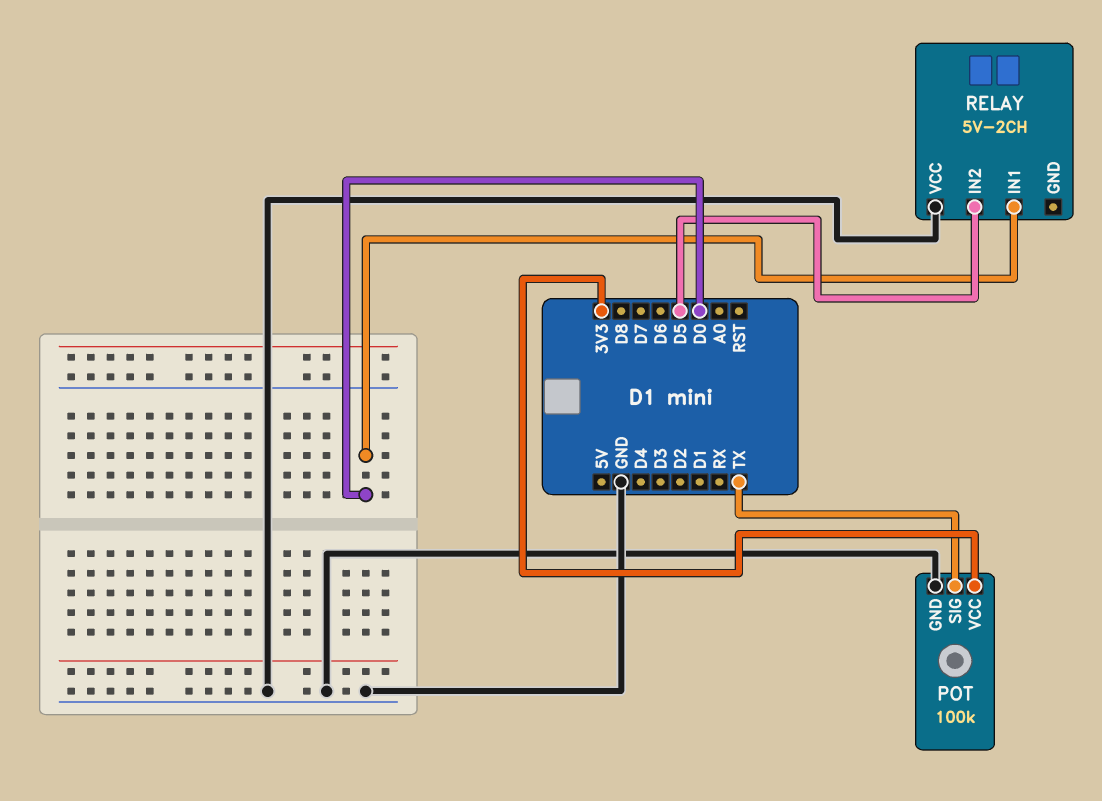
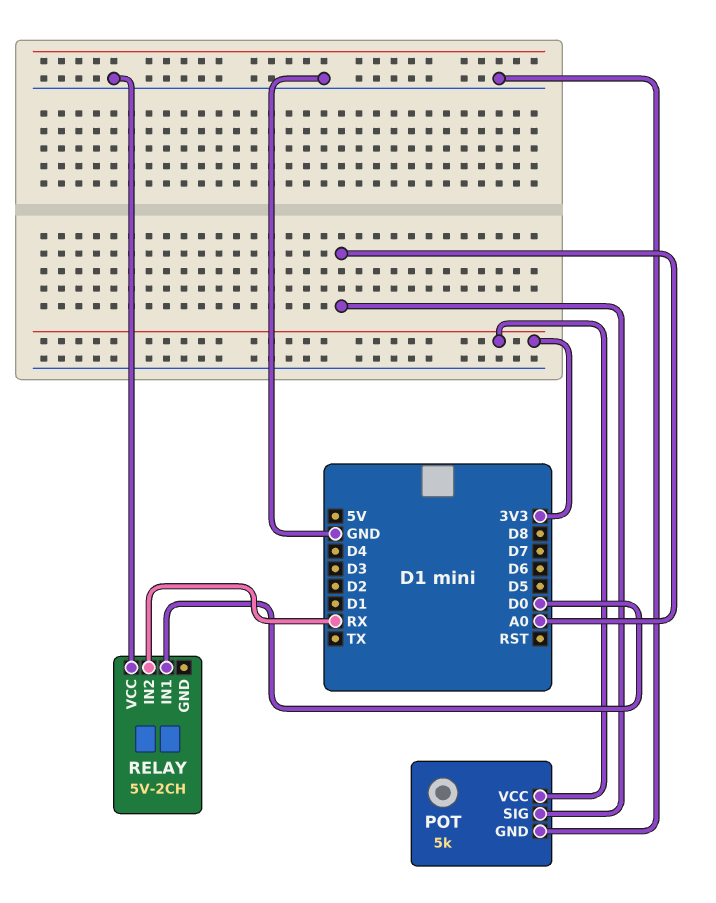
POT: 100k -> 5k
POT pin SIG: TX -> A0
RELAY pin IN2: D5 -> RX

